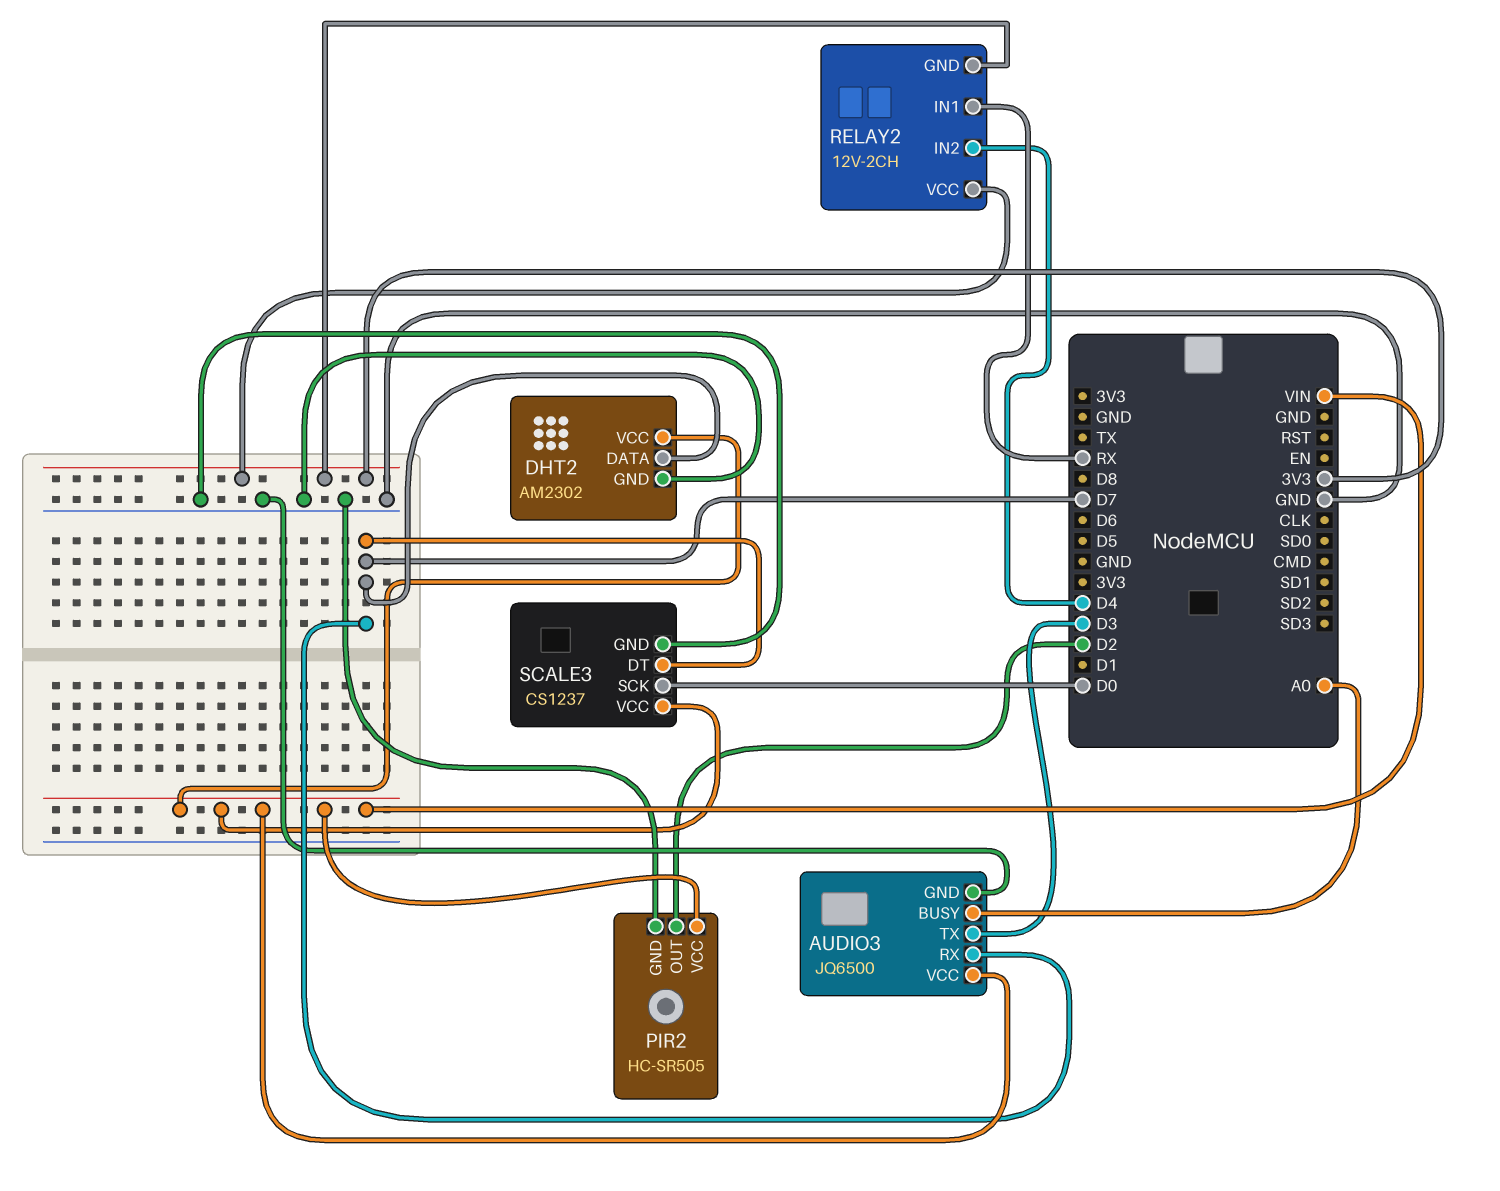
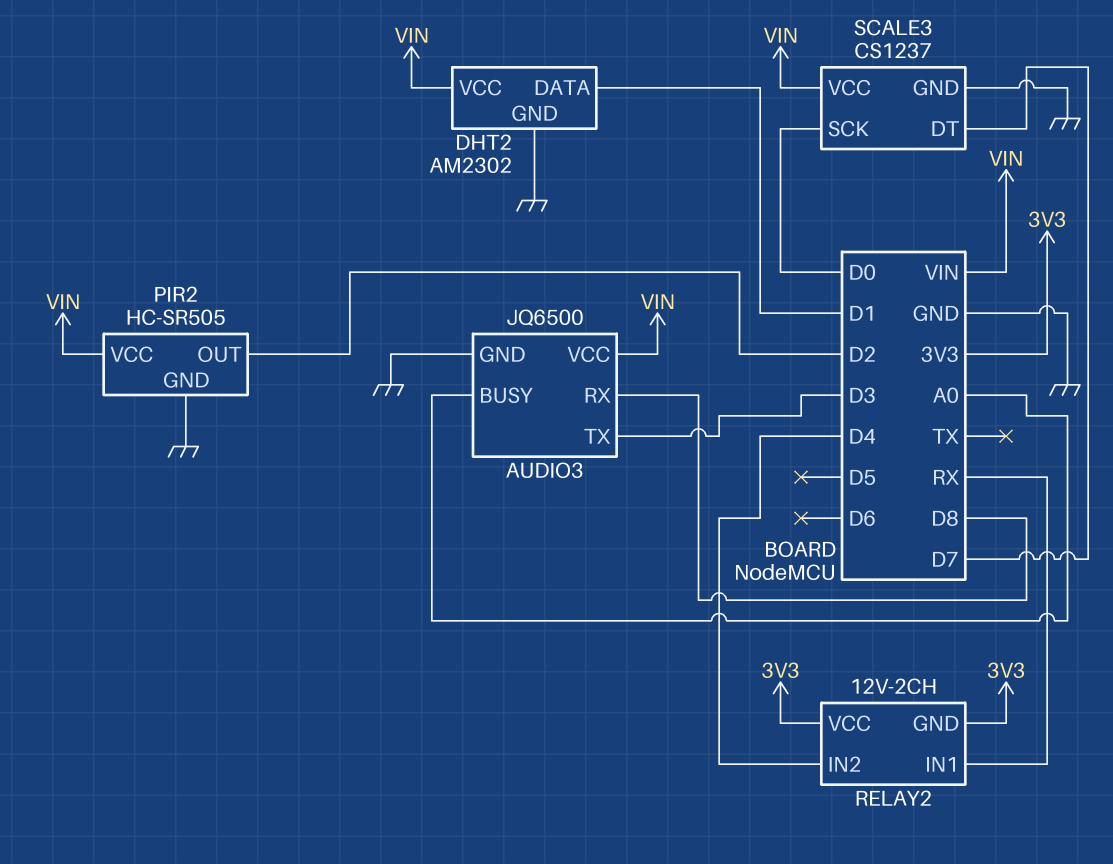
AUDIO3 pin RX: D7 -> D8
DHT2 pin DATA: D7 -> D1

